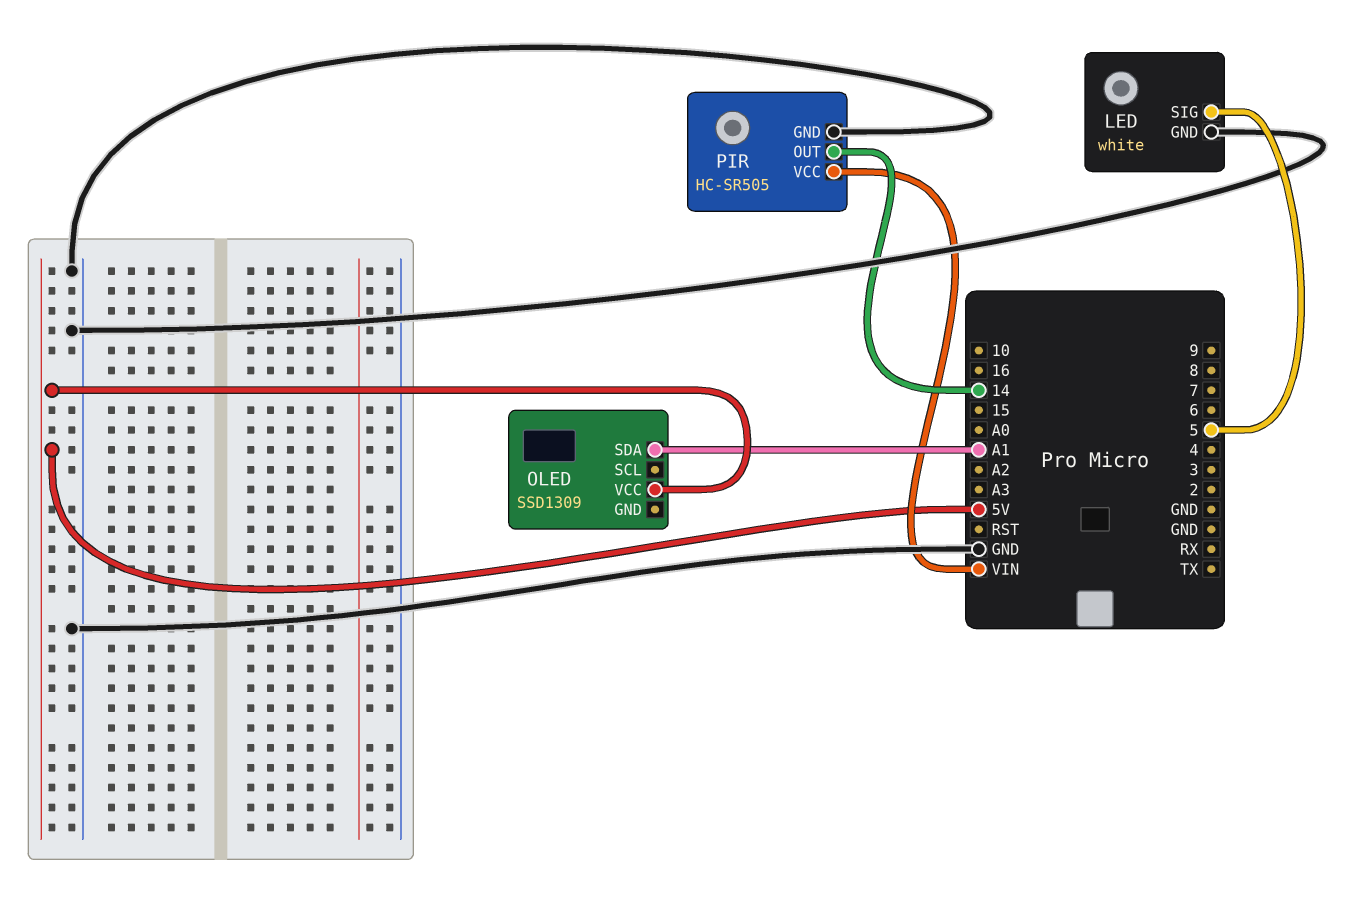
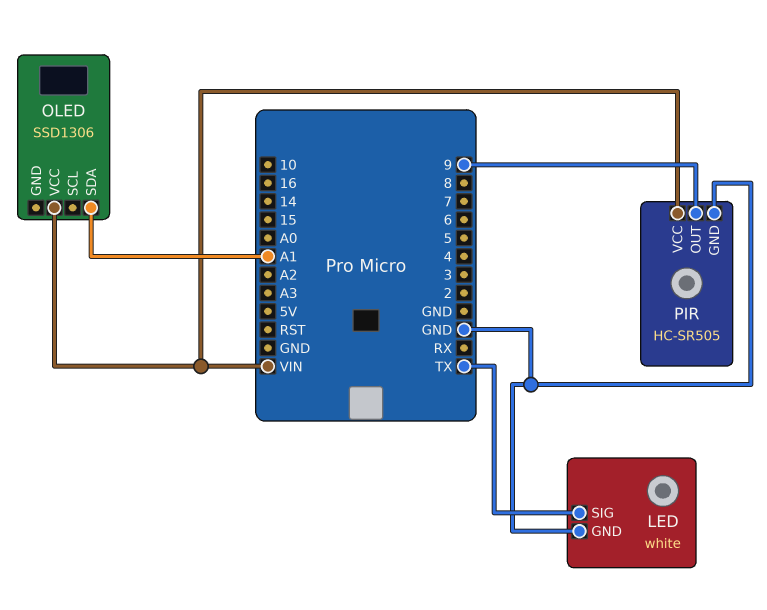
LED pin SIG: 5 -> TX
OLED: SSD1309 -> SSD1306
OLED pin VCC: 5V -> VIN
PIR pin OUT: 14 -> 9

